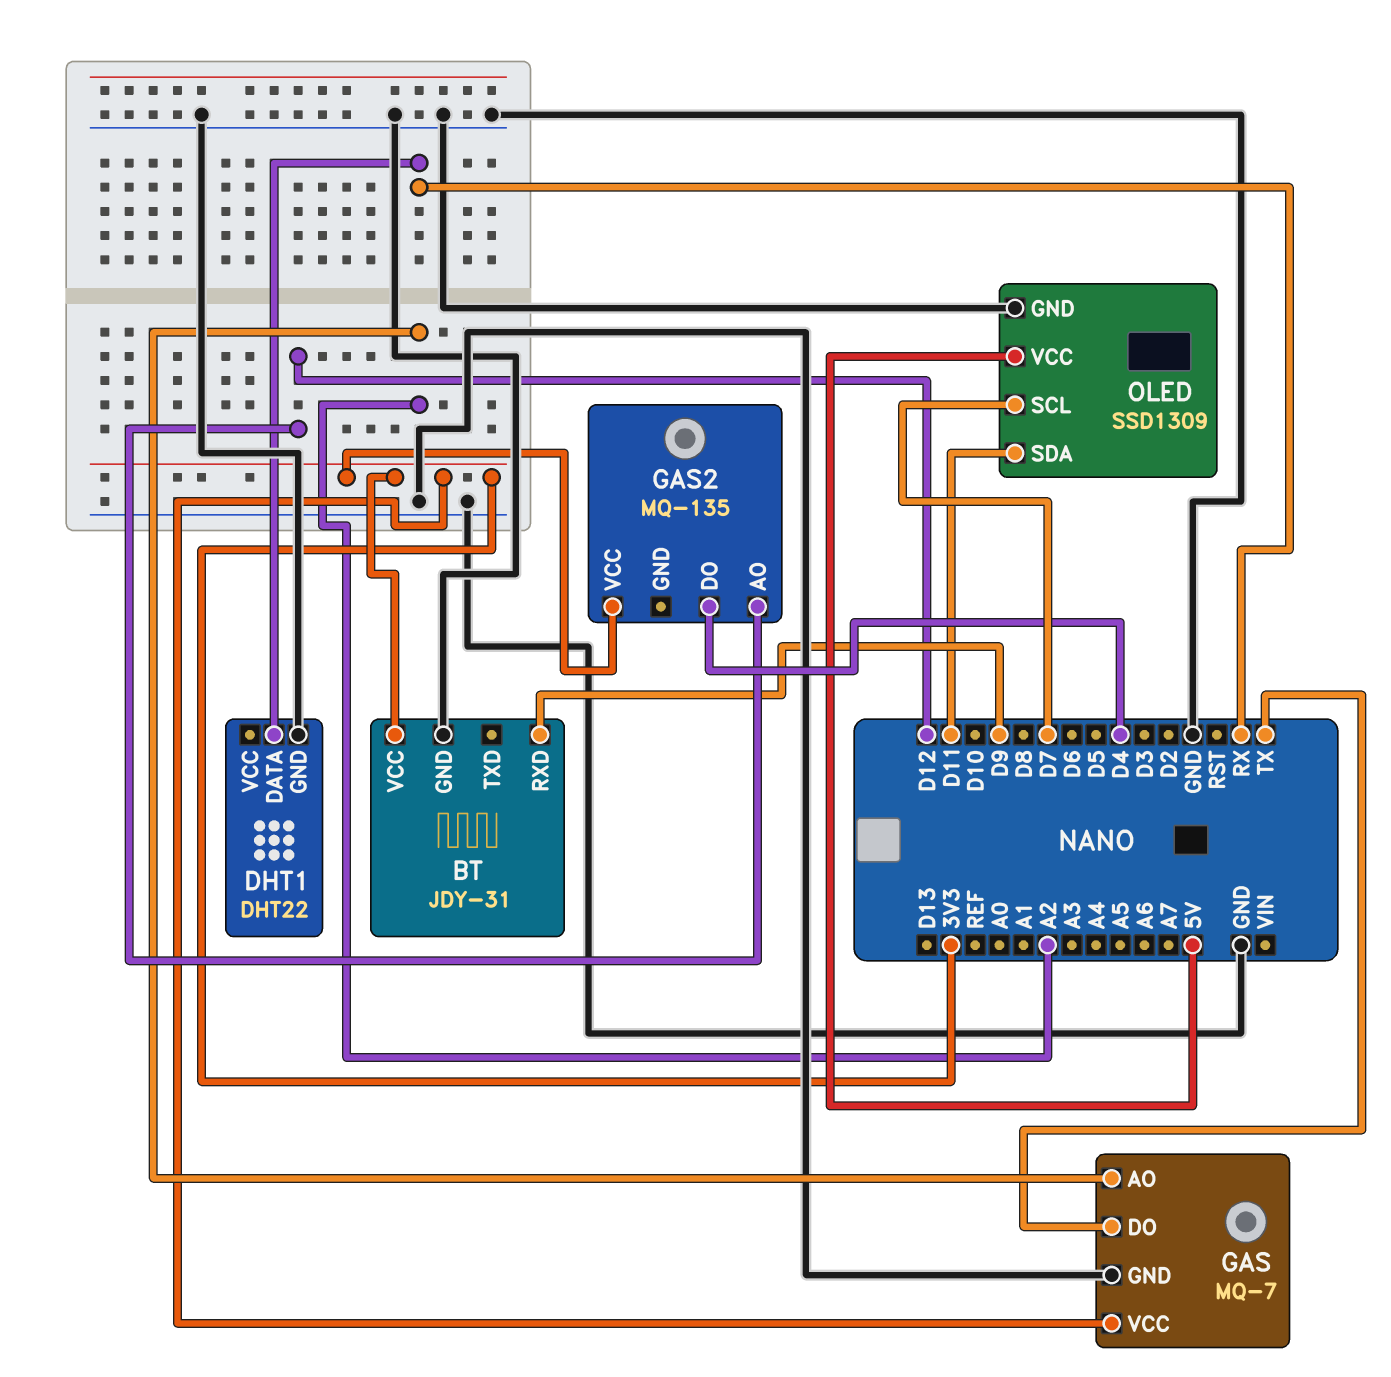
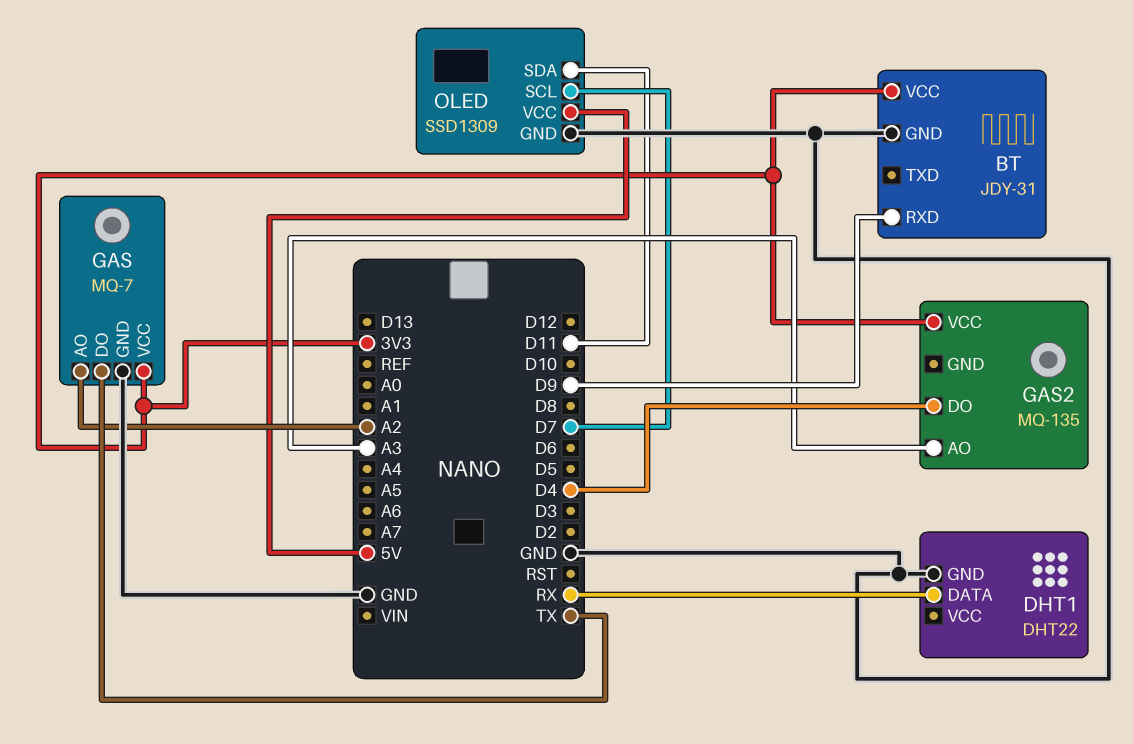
GAS2 pin AO: D12 -> A3

